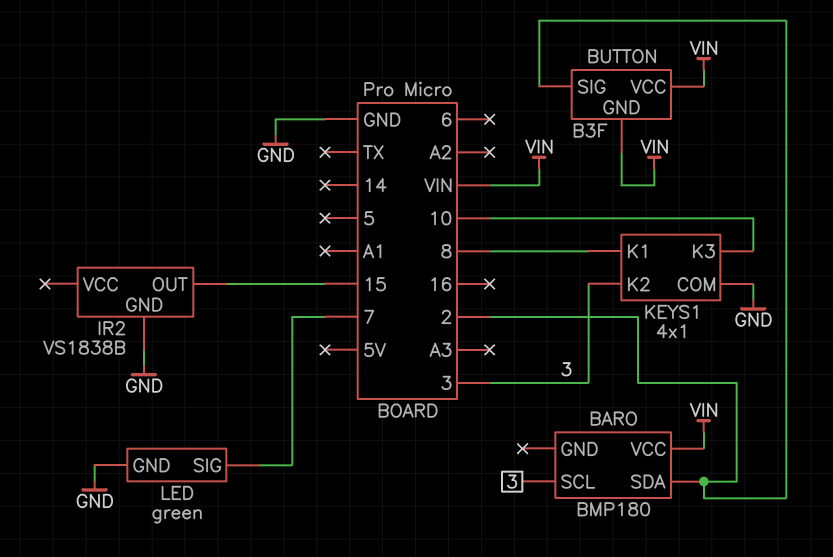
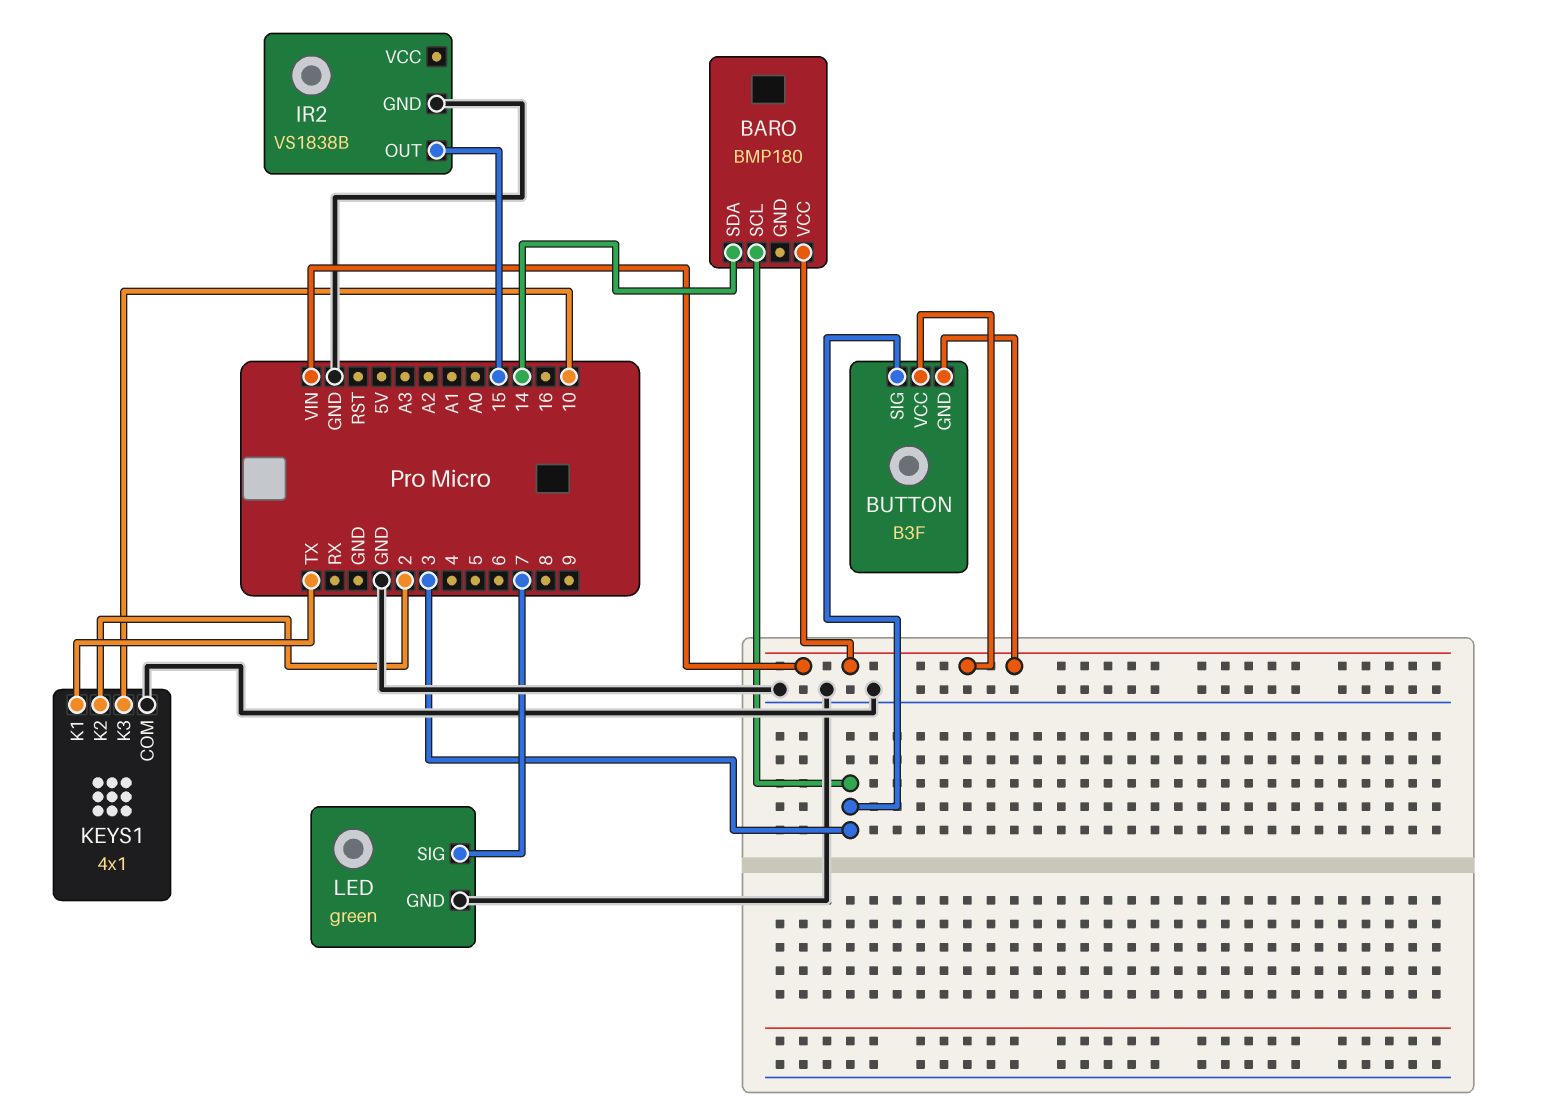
BARO pin SDA: 2 -> 14
BUTTON pin SIG: 2 -> 3
KEYS1 pin K1: 8 -> TX
KEYS1 pin K2: 3 -> 2

